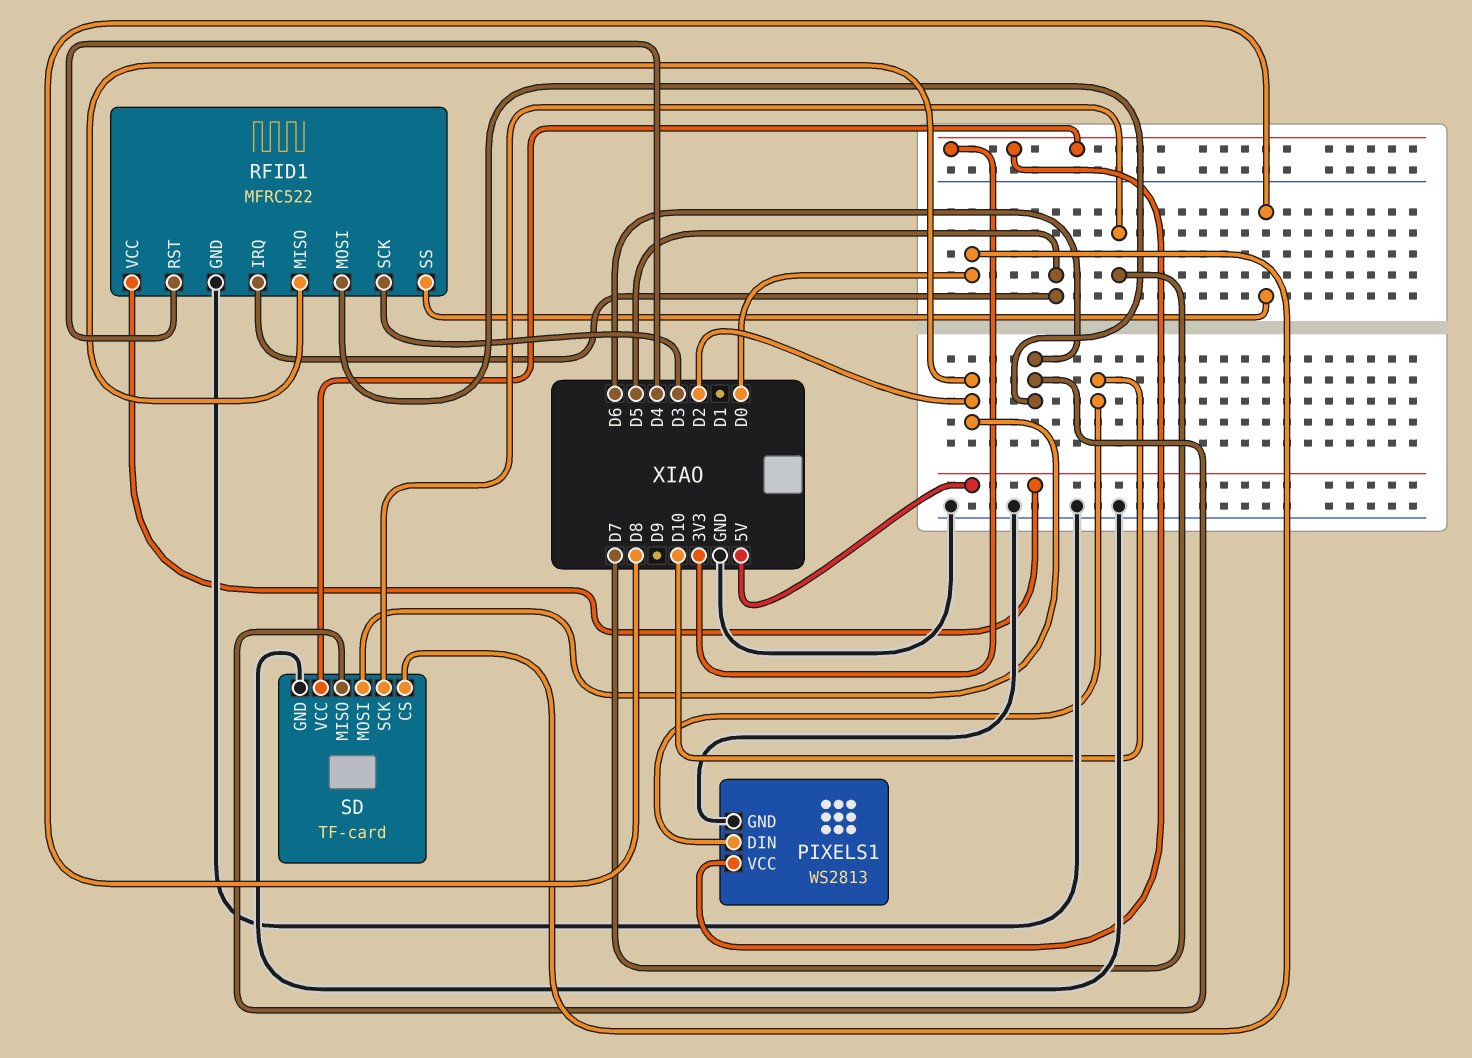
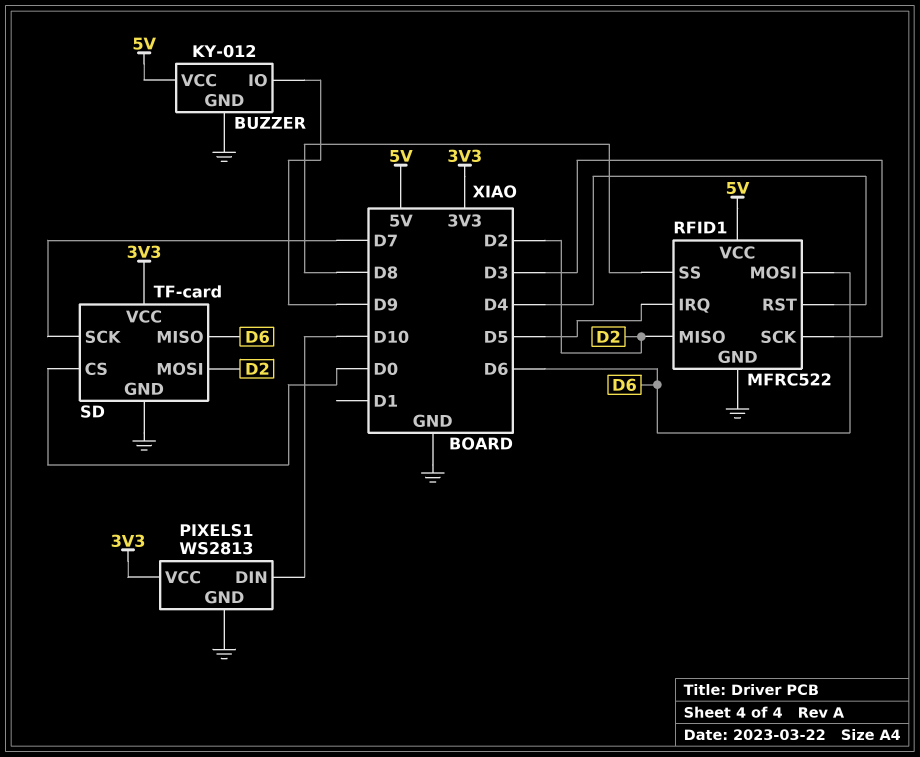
BUZZER: none -> KY-012
BUZZER pin GND: none -> GND
BUZZER pin IO: none -> D9
BUZZER pin VCC: none -> 5V

